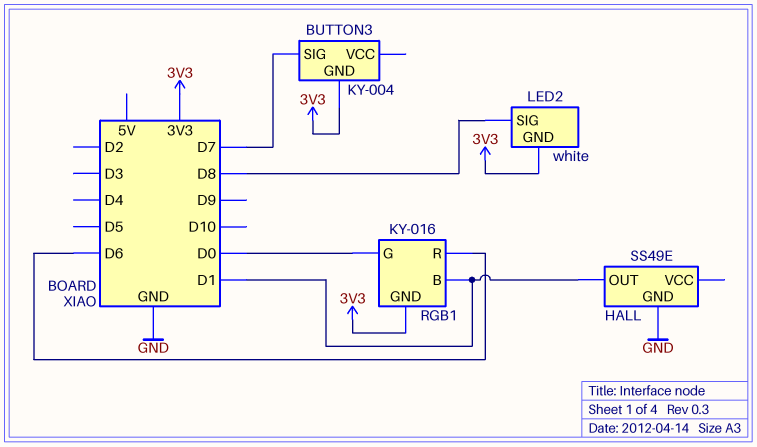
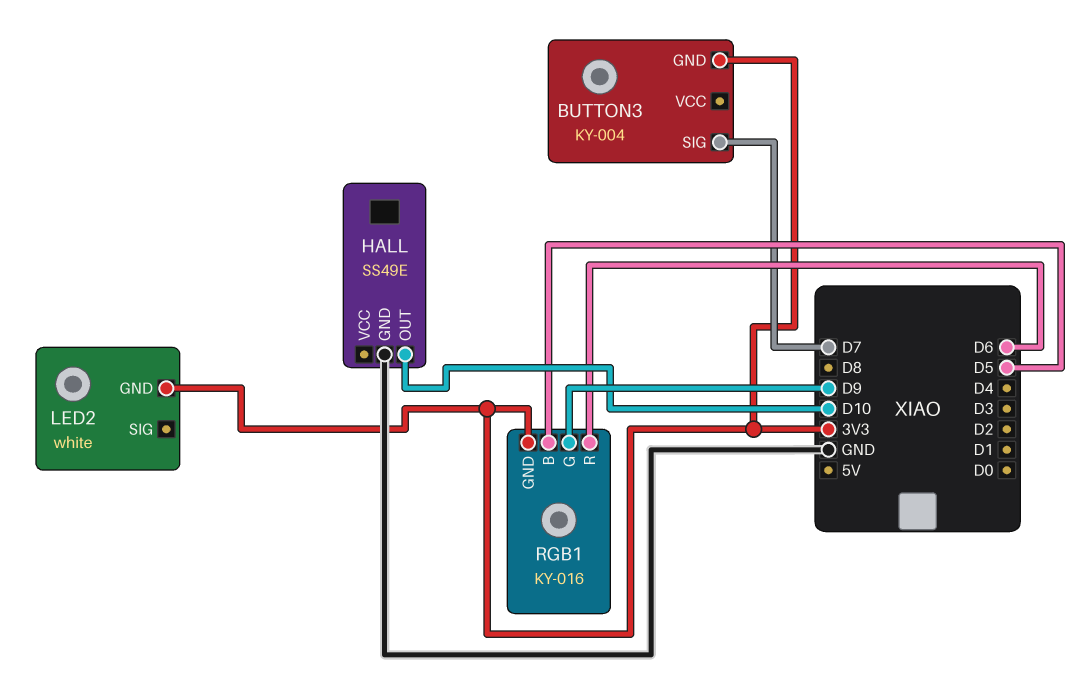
HALL pin OUT: D1 -> D10
LED2 pin SIG: D8 -> none
RGB1 pin B: D1 -> D5
RGB1 pin G: D0 -> D9

